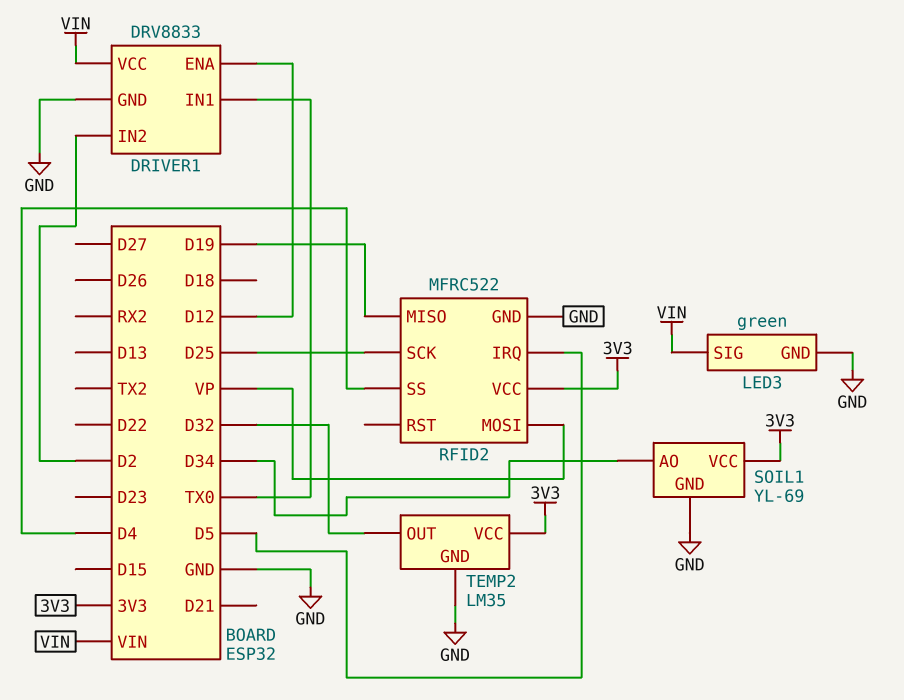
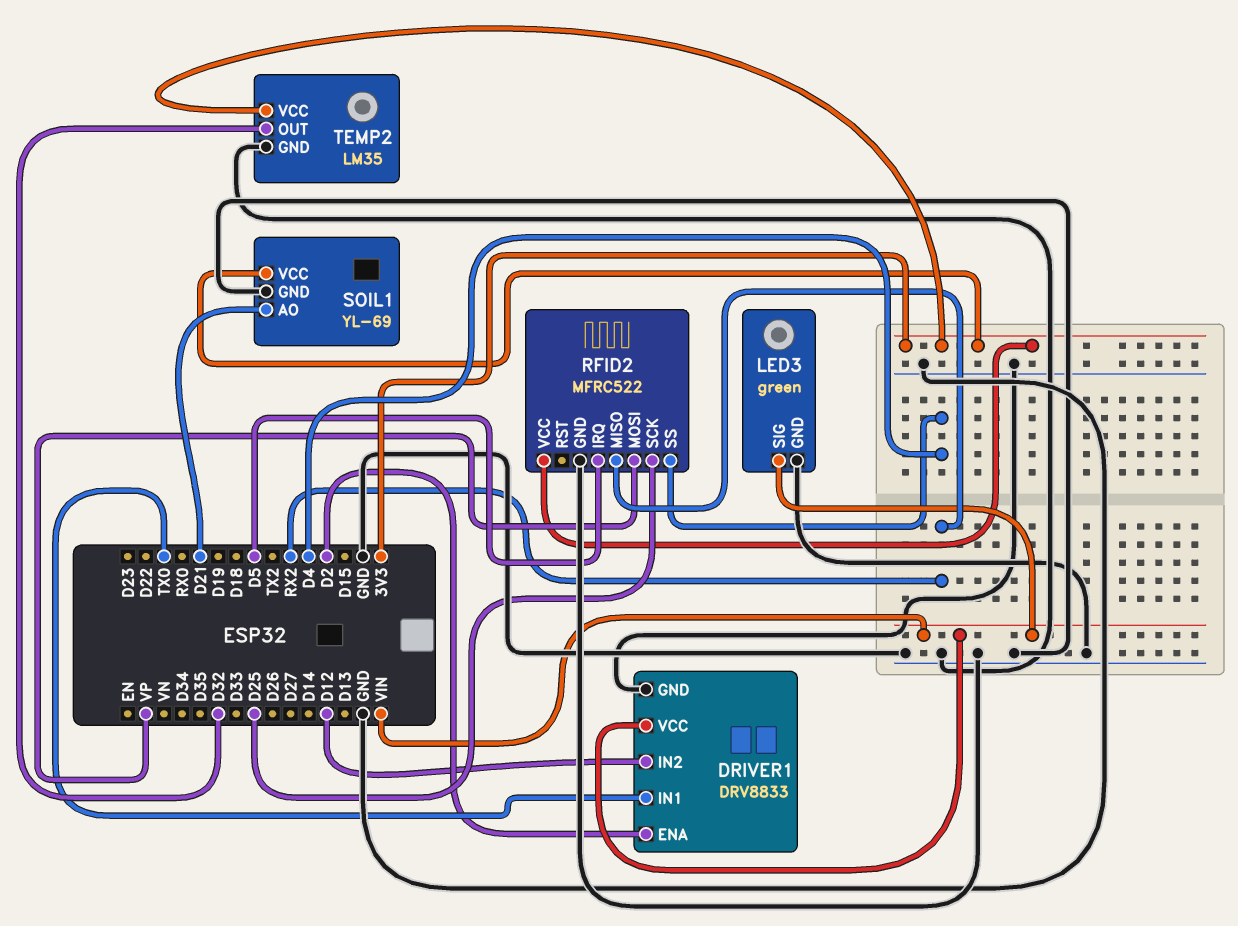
DRIVER1 pin ENA: D12 -> D2
DRIVER1 pin IN2: D2 -> D12
RFID2 pin MISO: D19 -> RX2
SOIL1 pin AO: D34 -> D21

